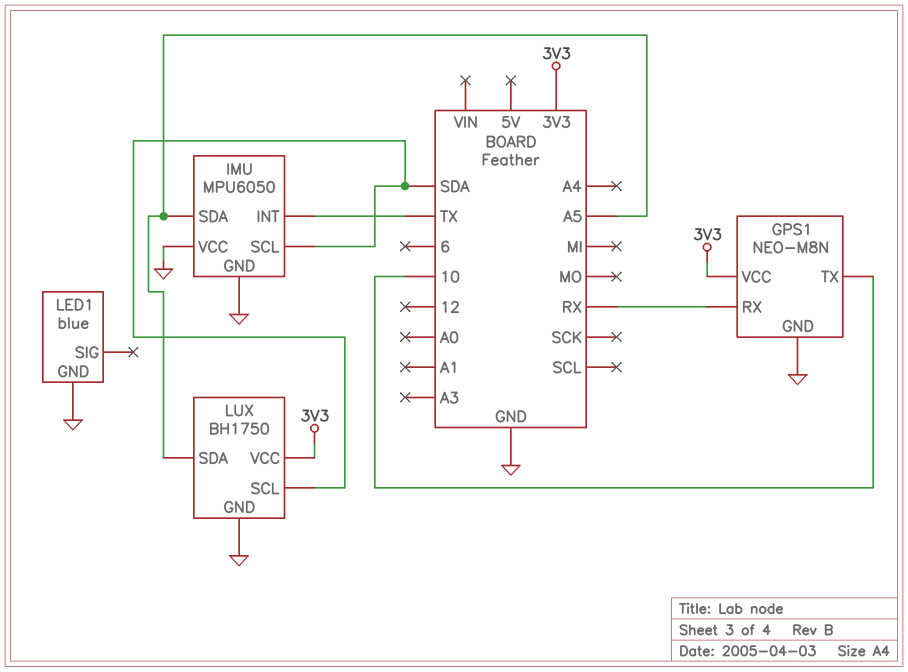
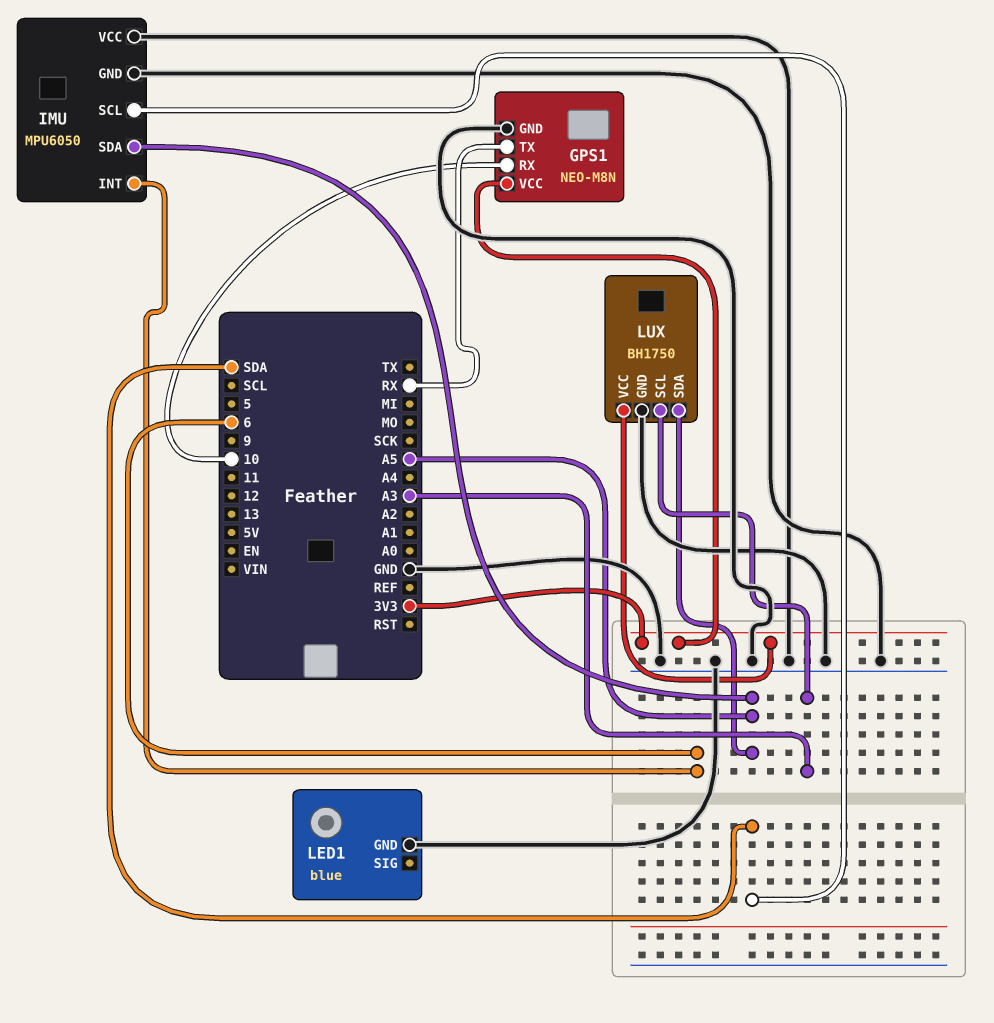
GPS1 pin RX: RX -> 10
GPS1 pin TX: 10 -> RX
IMU pin INT: TX -> 6
LUX pin SCL: SDA -> A3

